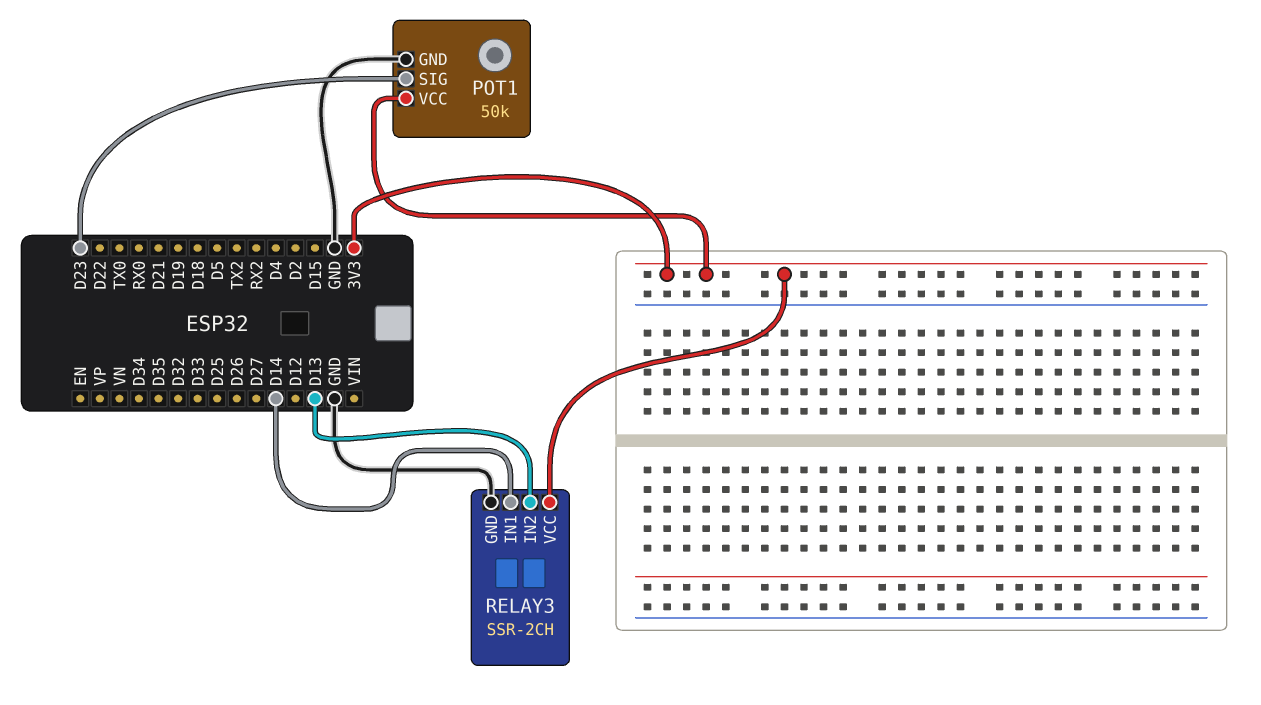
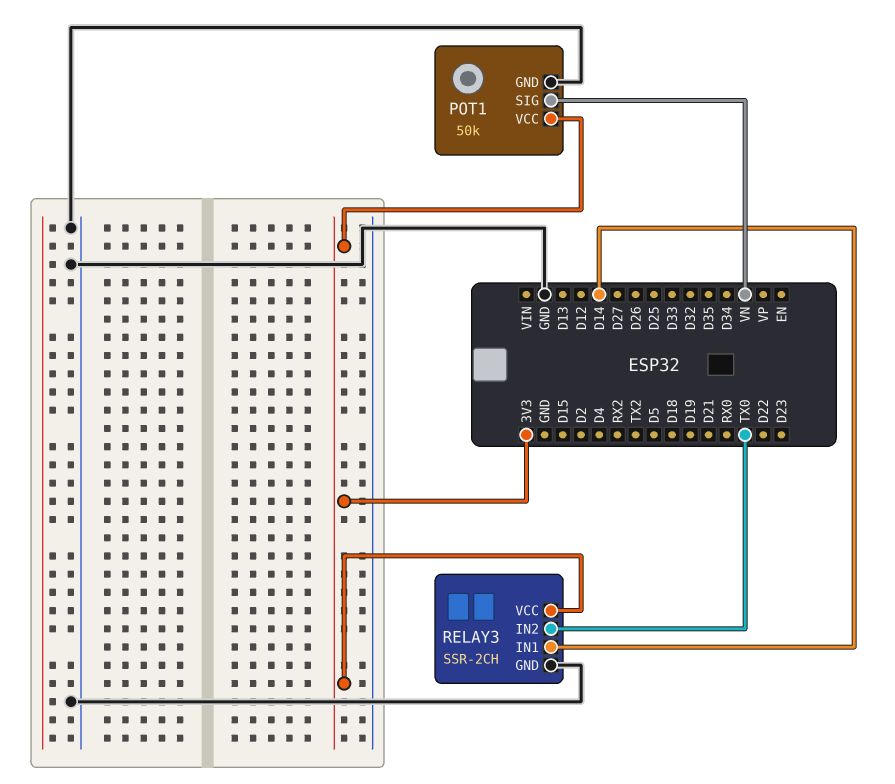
POT1 pin SIG: D23 -> VN
RELAY3 pin IN2: D13 -> TX0

